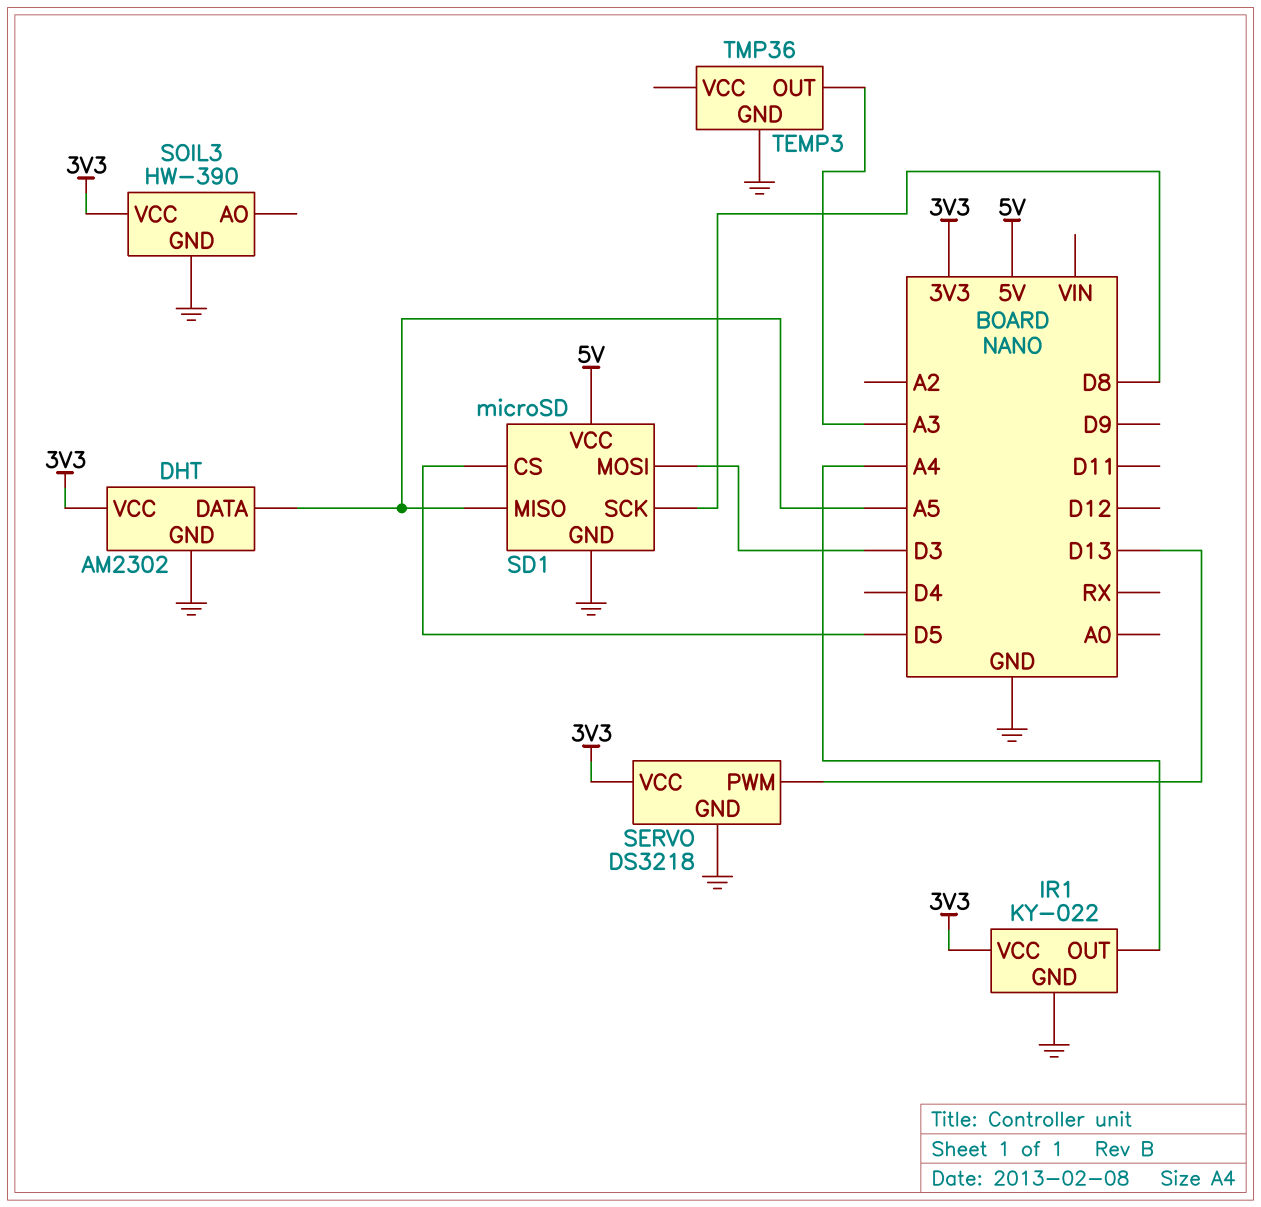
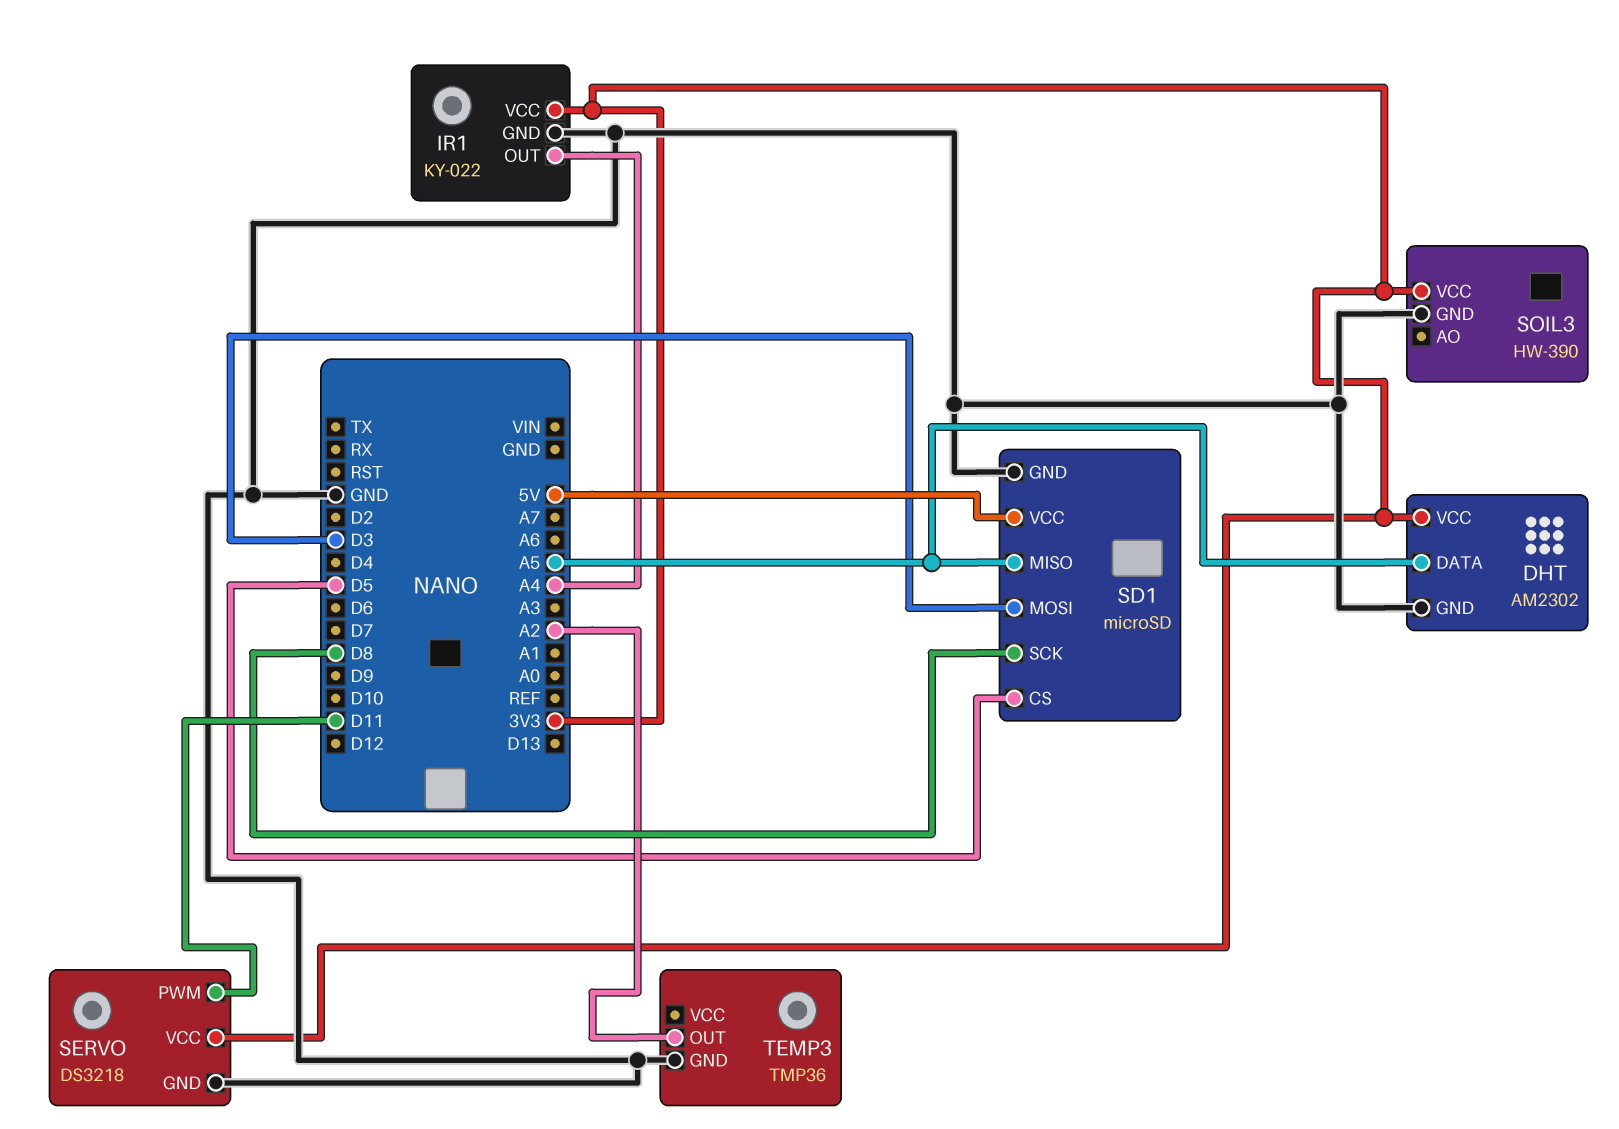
SERVO pin PWM: D13 -> D11
TEMP3 pin OUT: A3 -> A2

